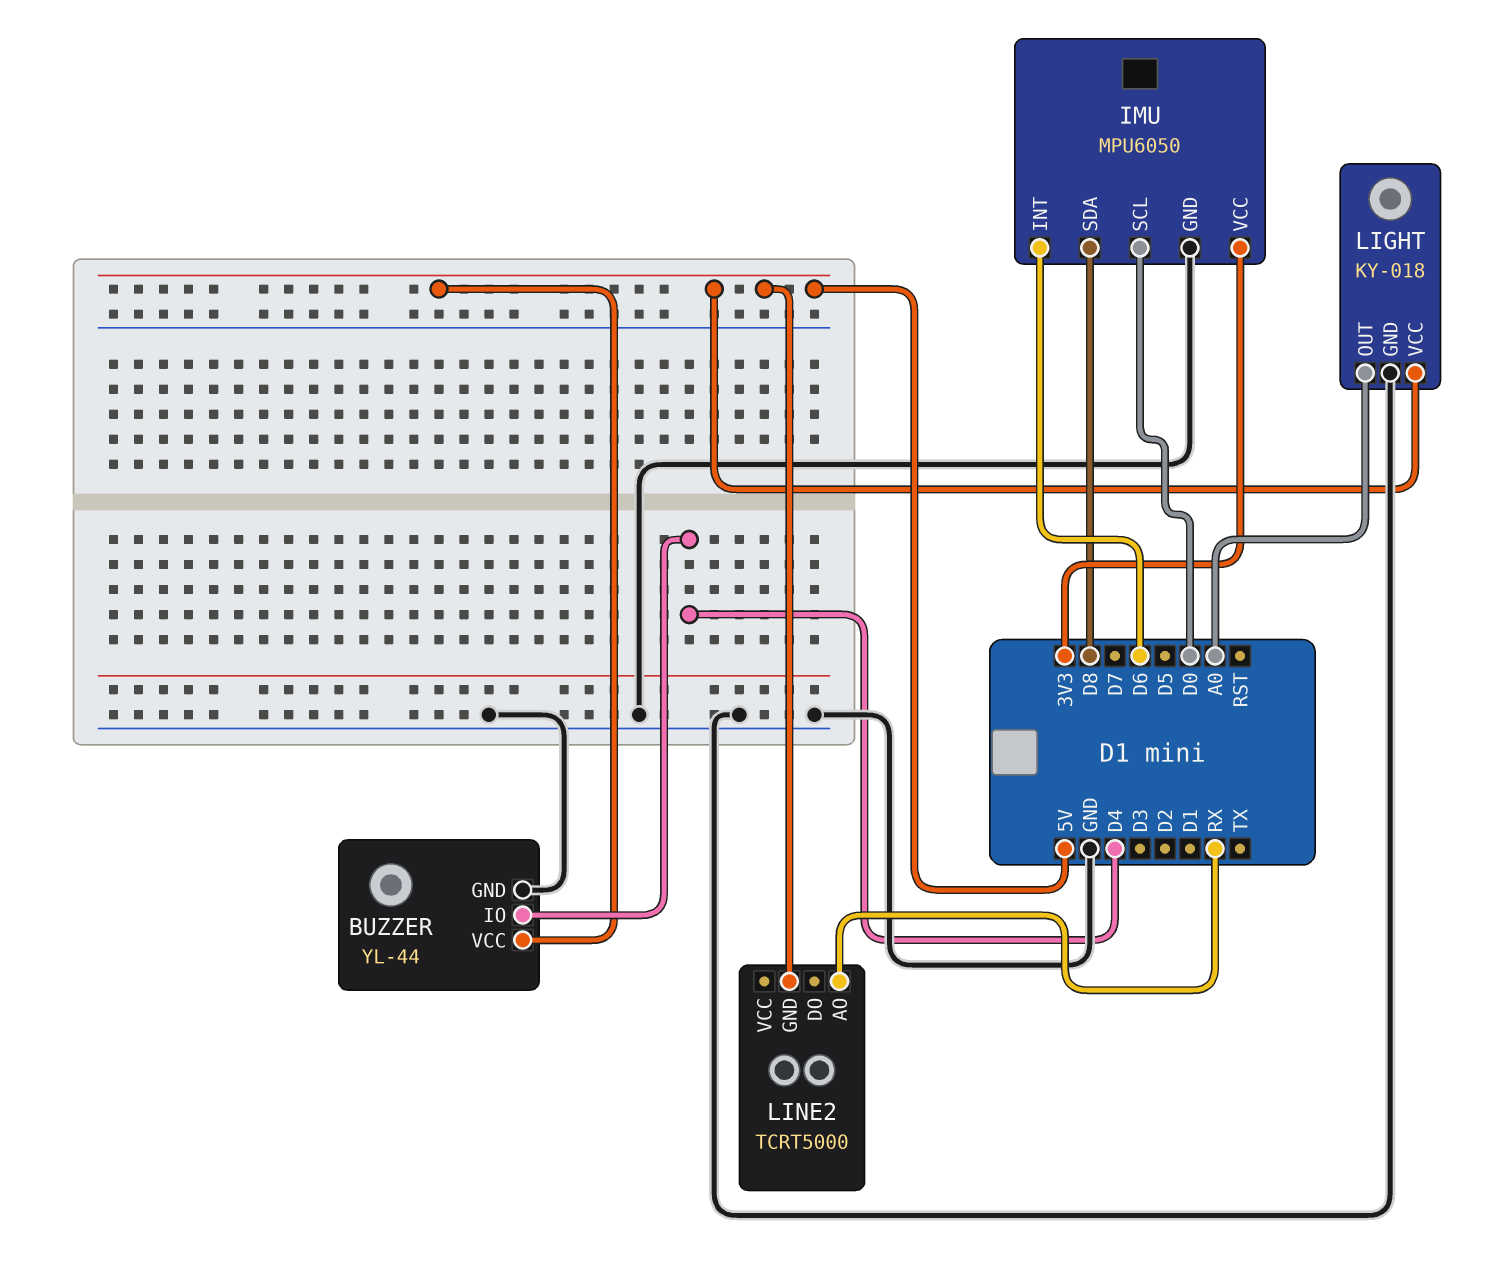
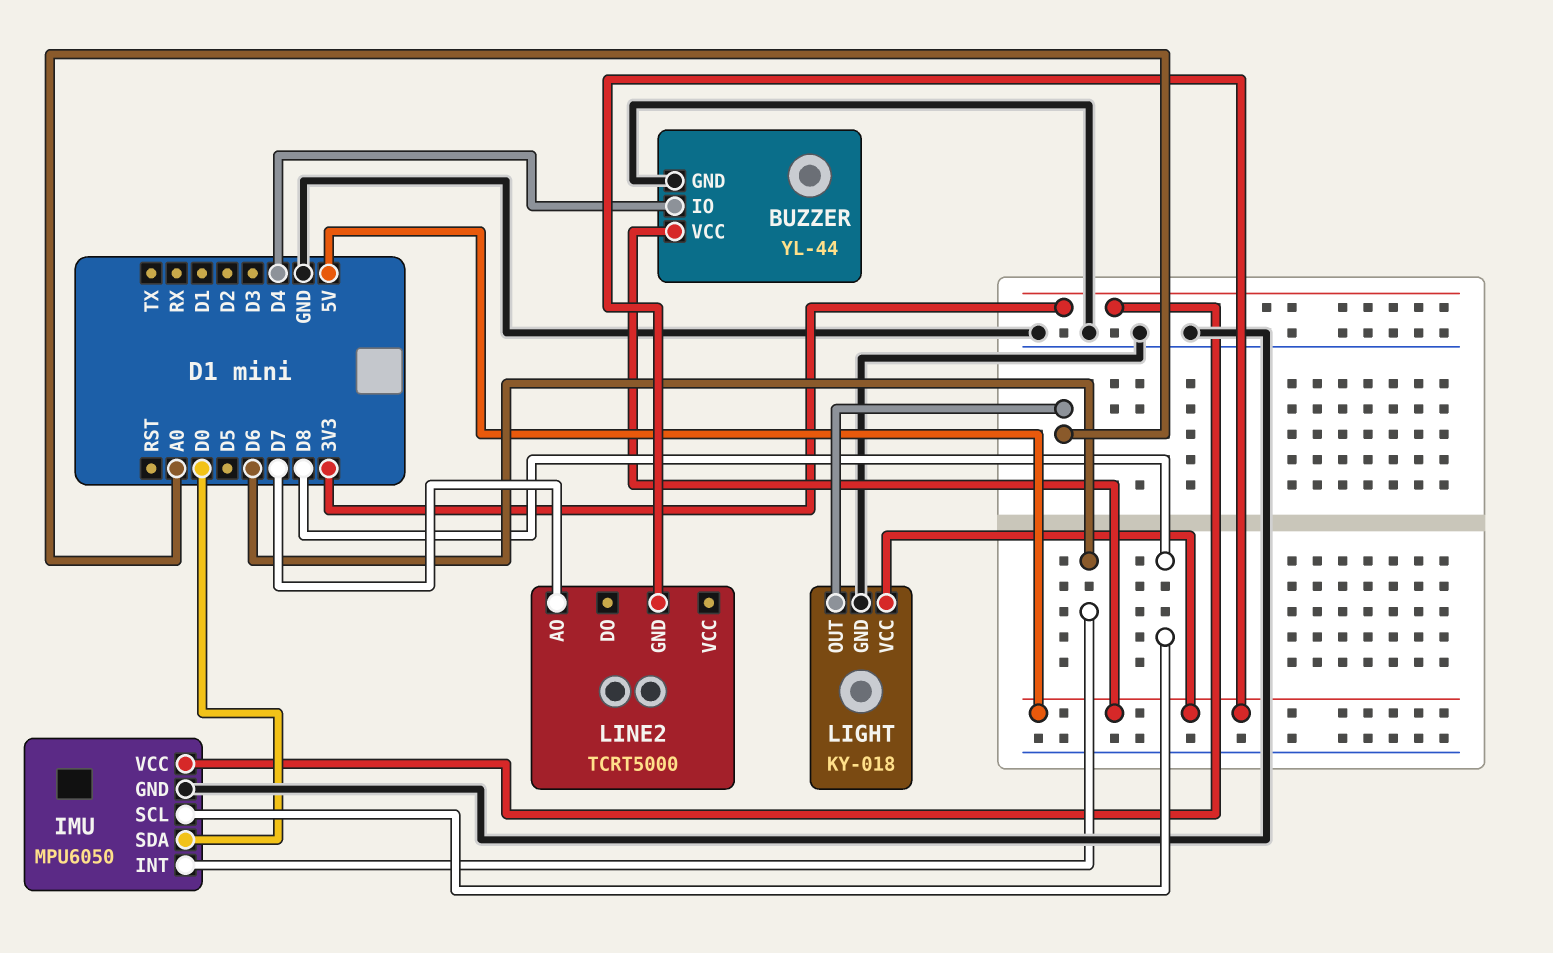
IMU pin SCL: D0 -> D8
IMU pin SDA: D8 -> D0
LINE2 pin AO: RX -> D7

